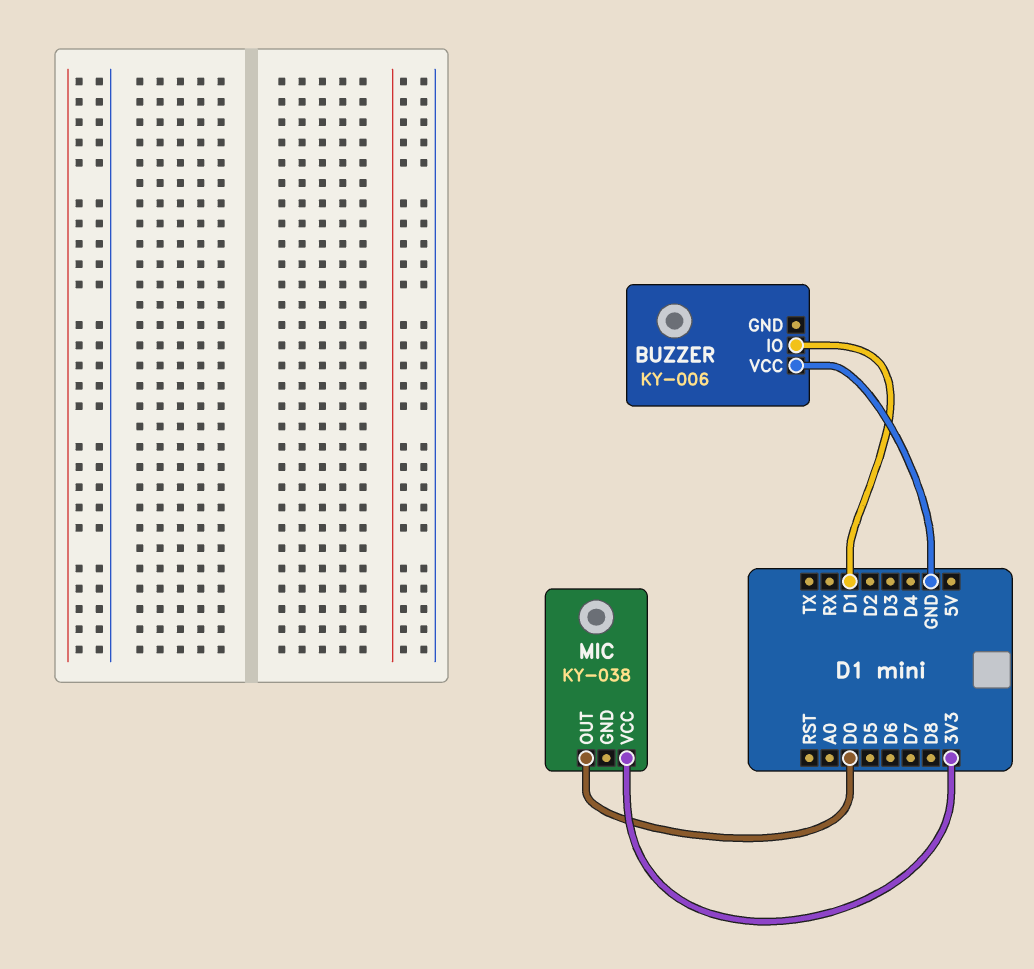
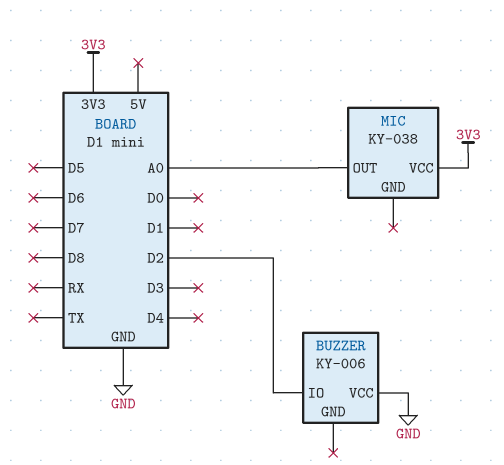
BUZZER pin IO: D1 -> D2
MIC pin OUT: D0 -> A0

